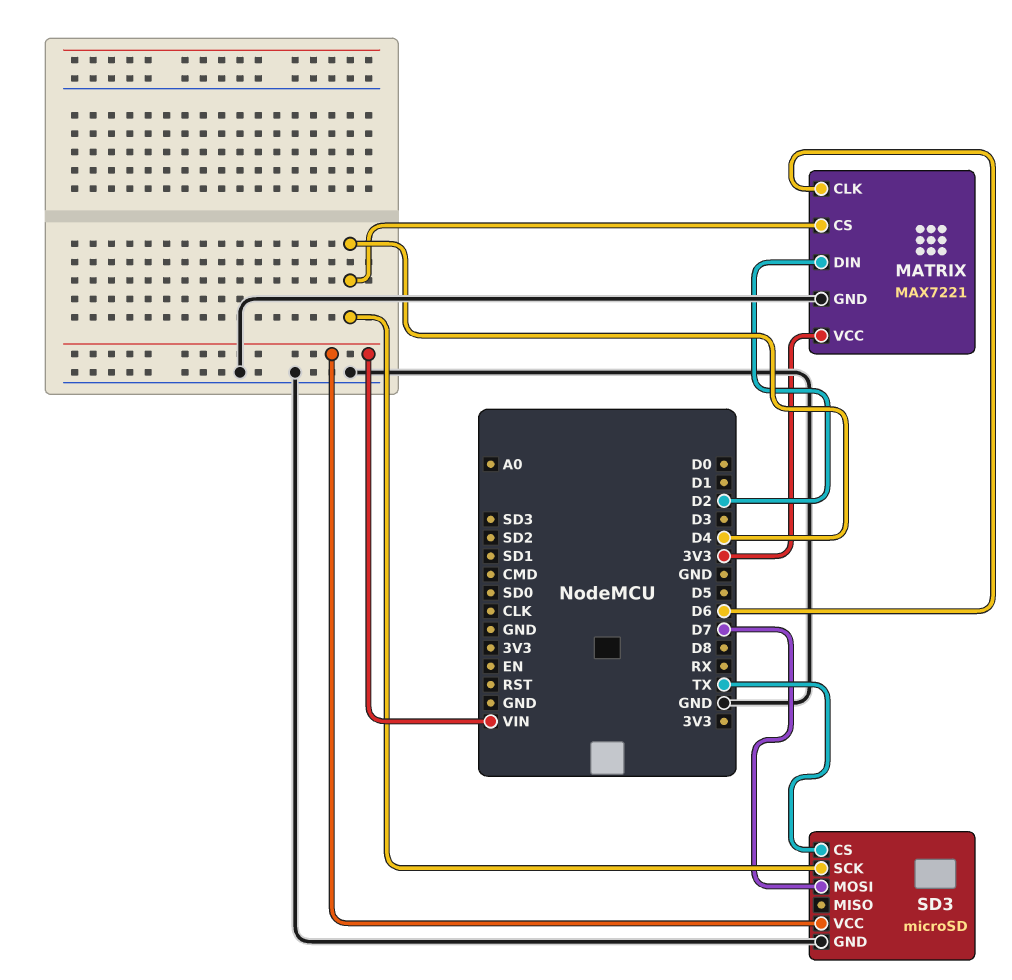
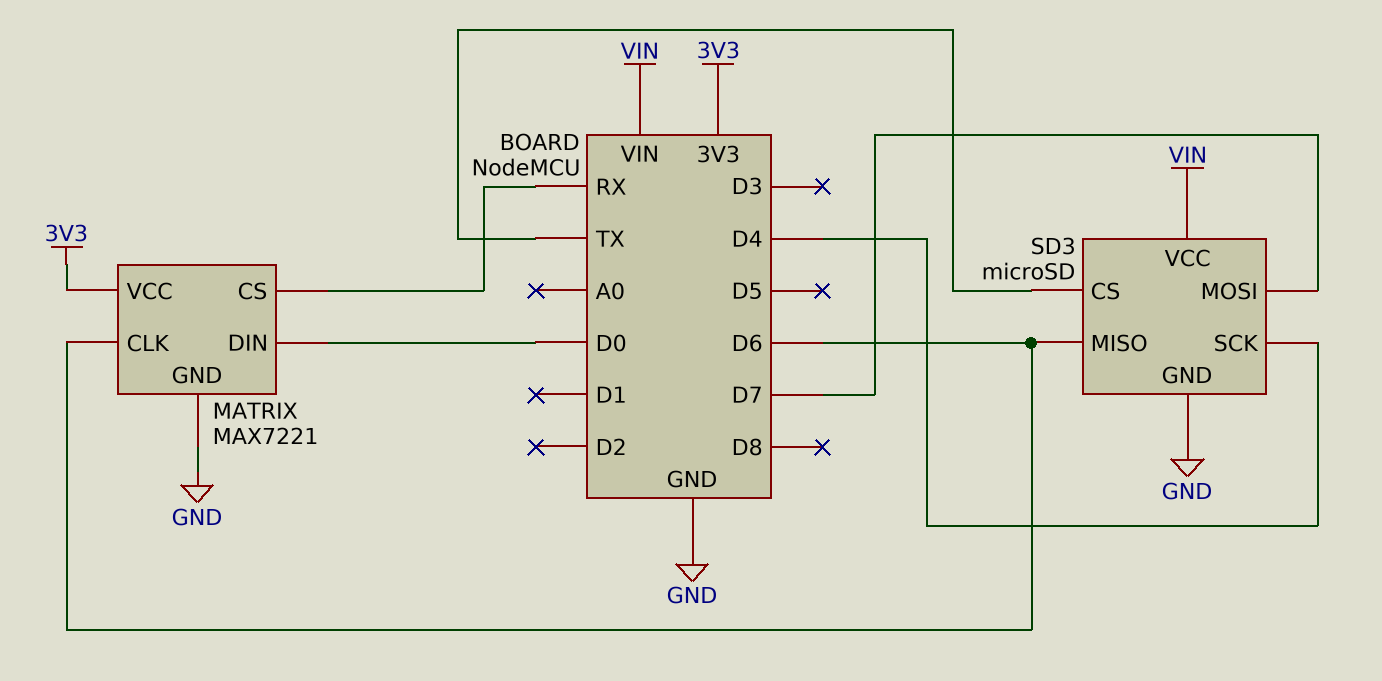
MATRIX pin CS: D4 -> RX
MATRIX pin DIN: D2 -> D0
SD3 pin MISO: none -> D6

